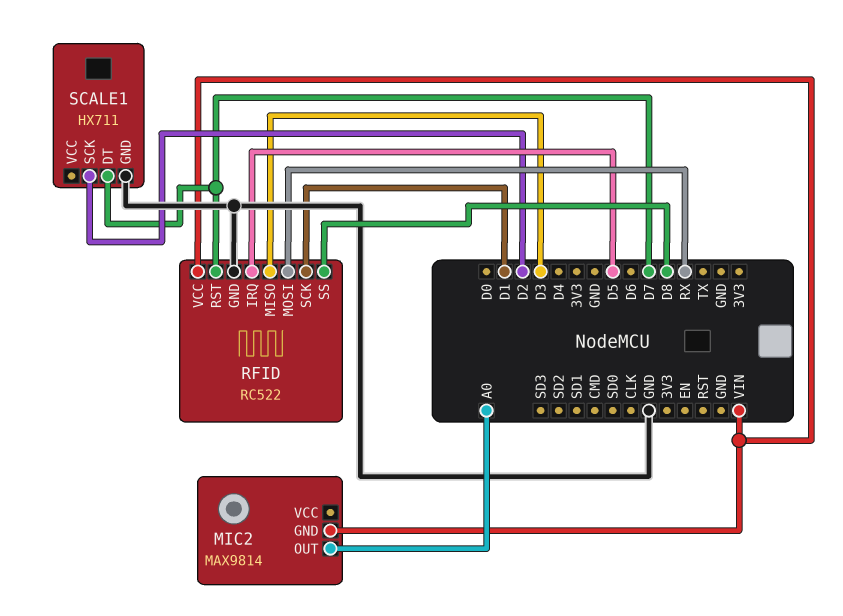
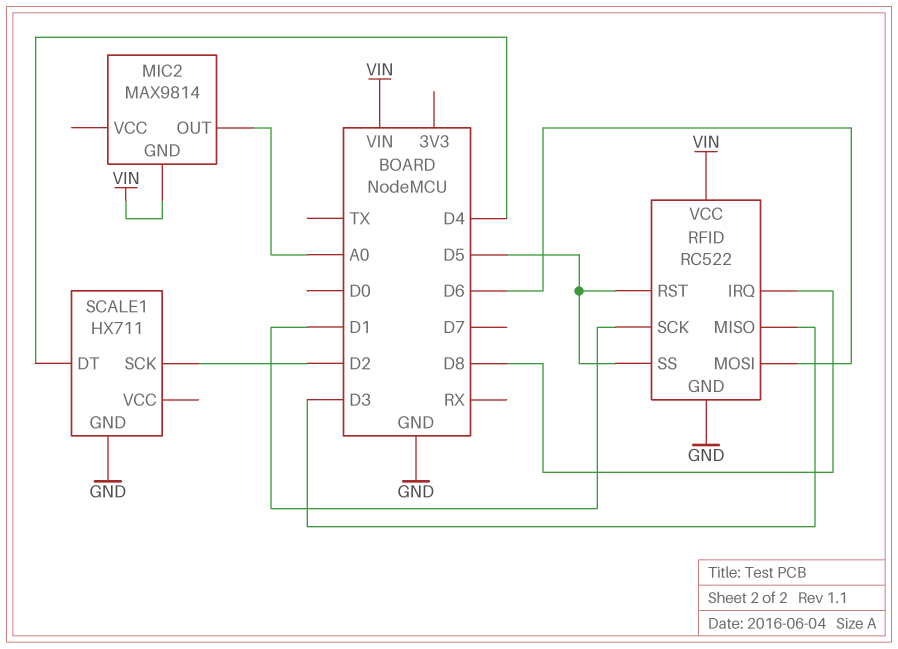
RFID pin IRQ: D5 -> D8
RFID pin MOSI: RX -> D6
RFID pin RST: D7 -> D5
RFID pin SS: D8 -> D5
SCALE1 pin DT: D7 -> D4

